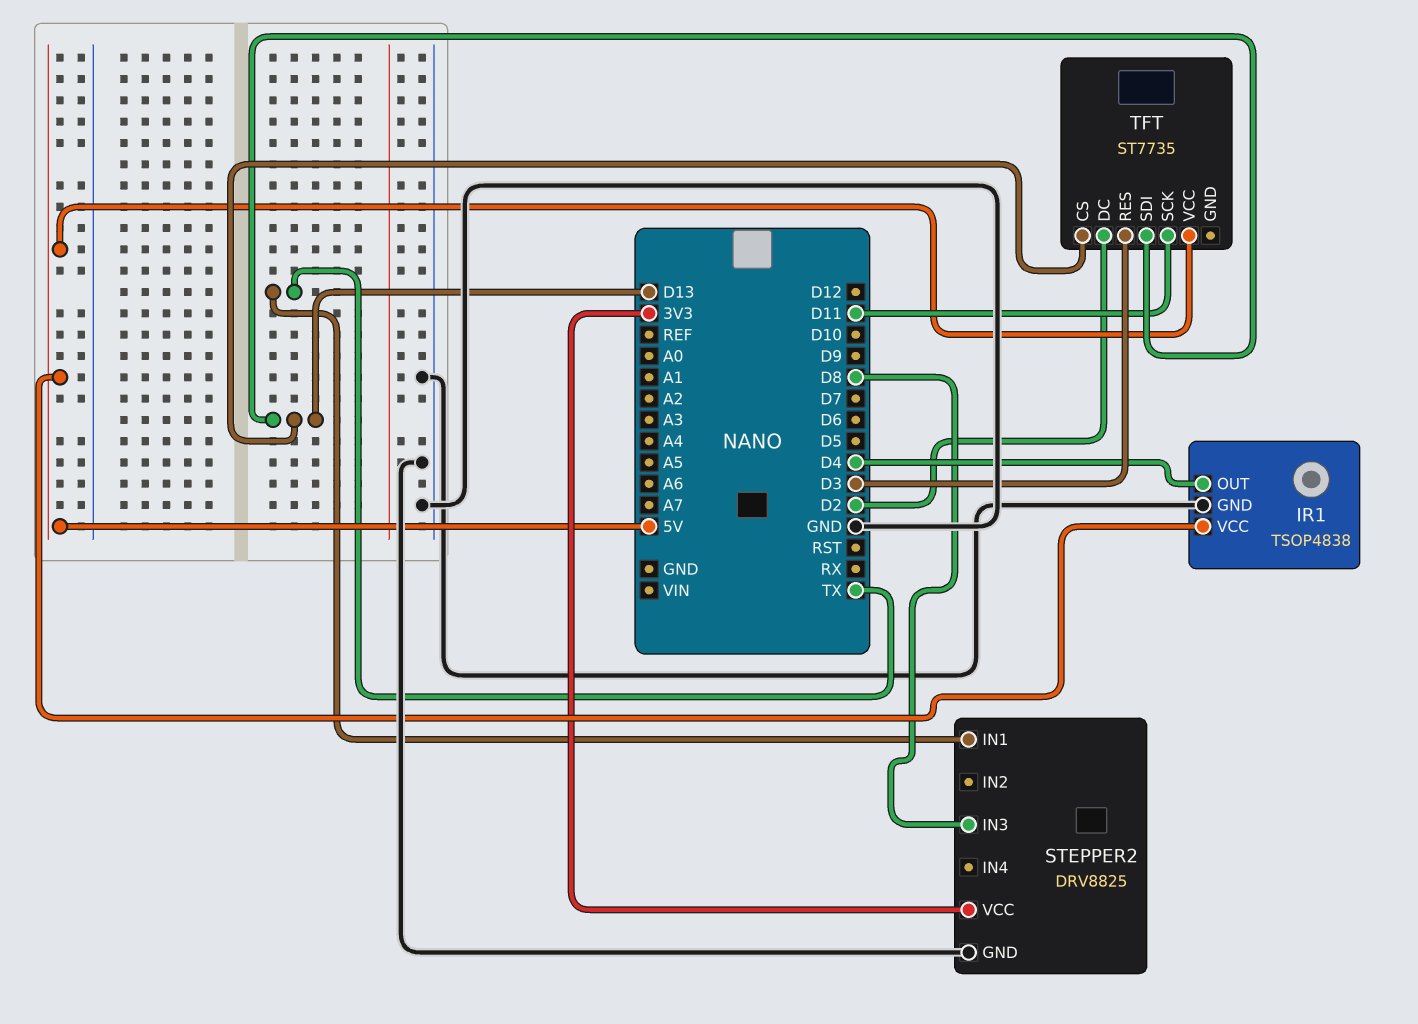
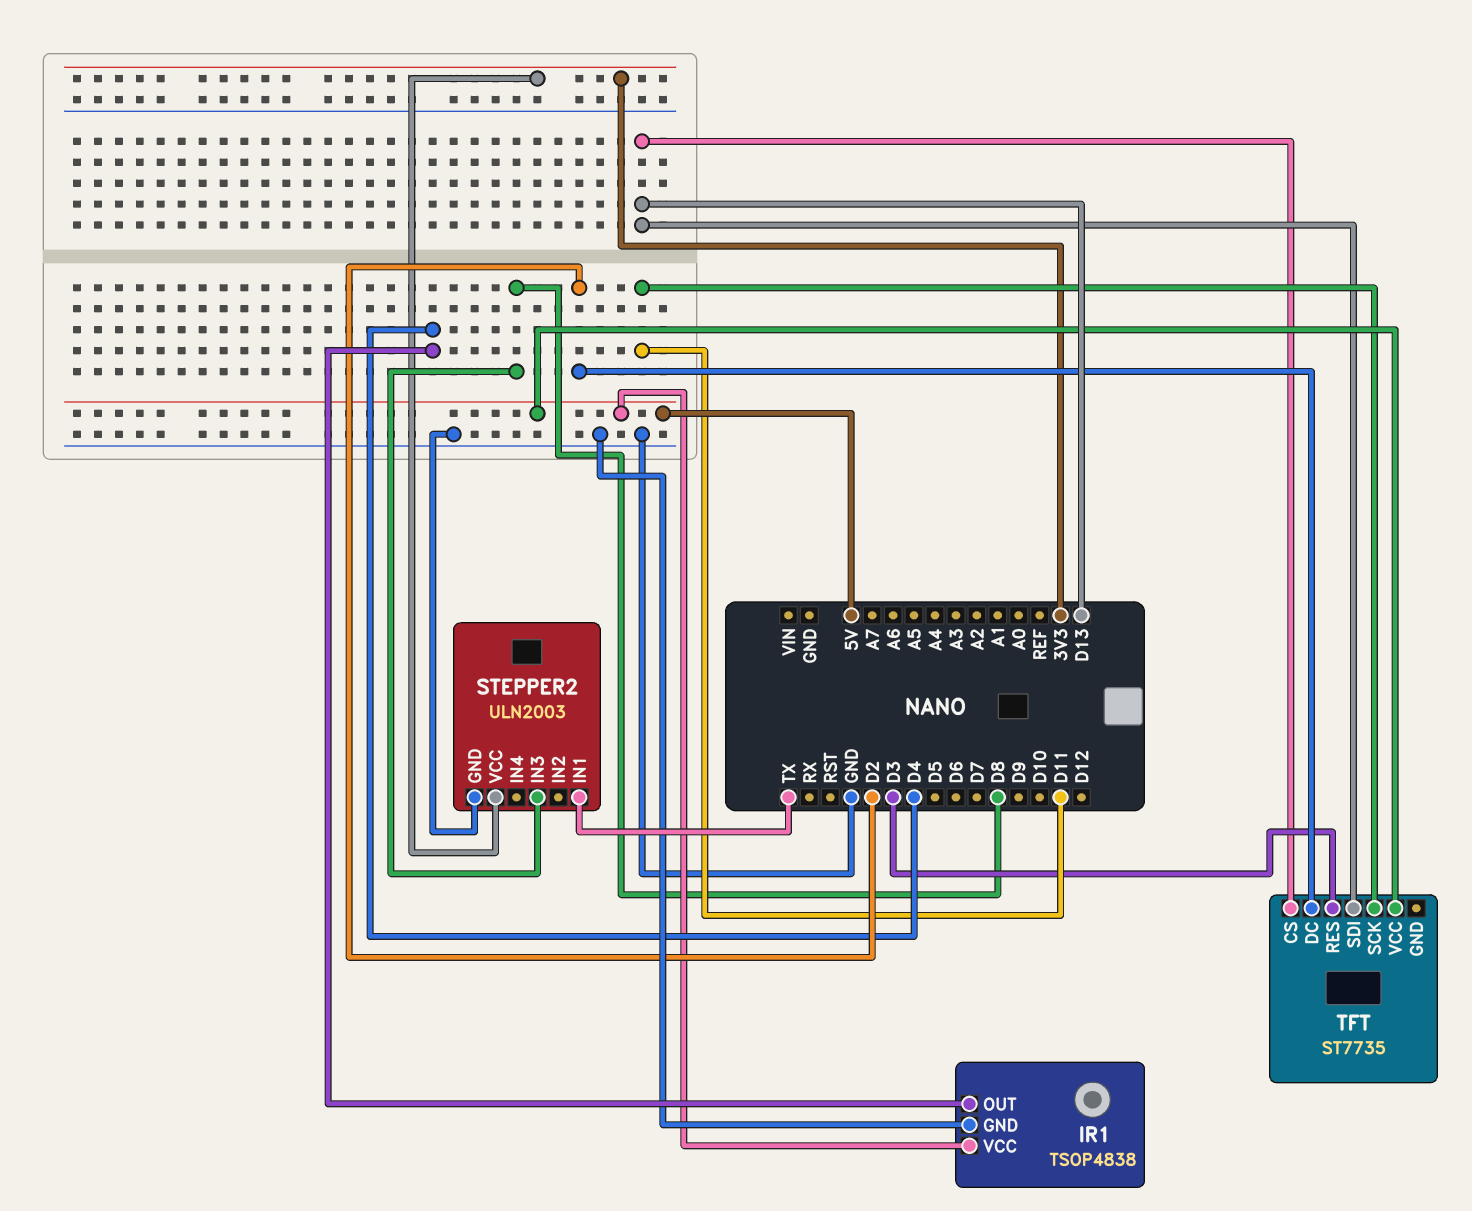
STEPPER2: DRV8825 -> ULN2003

